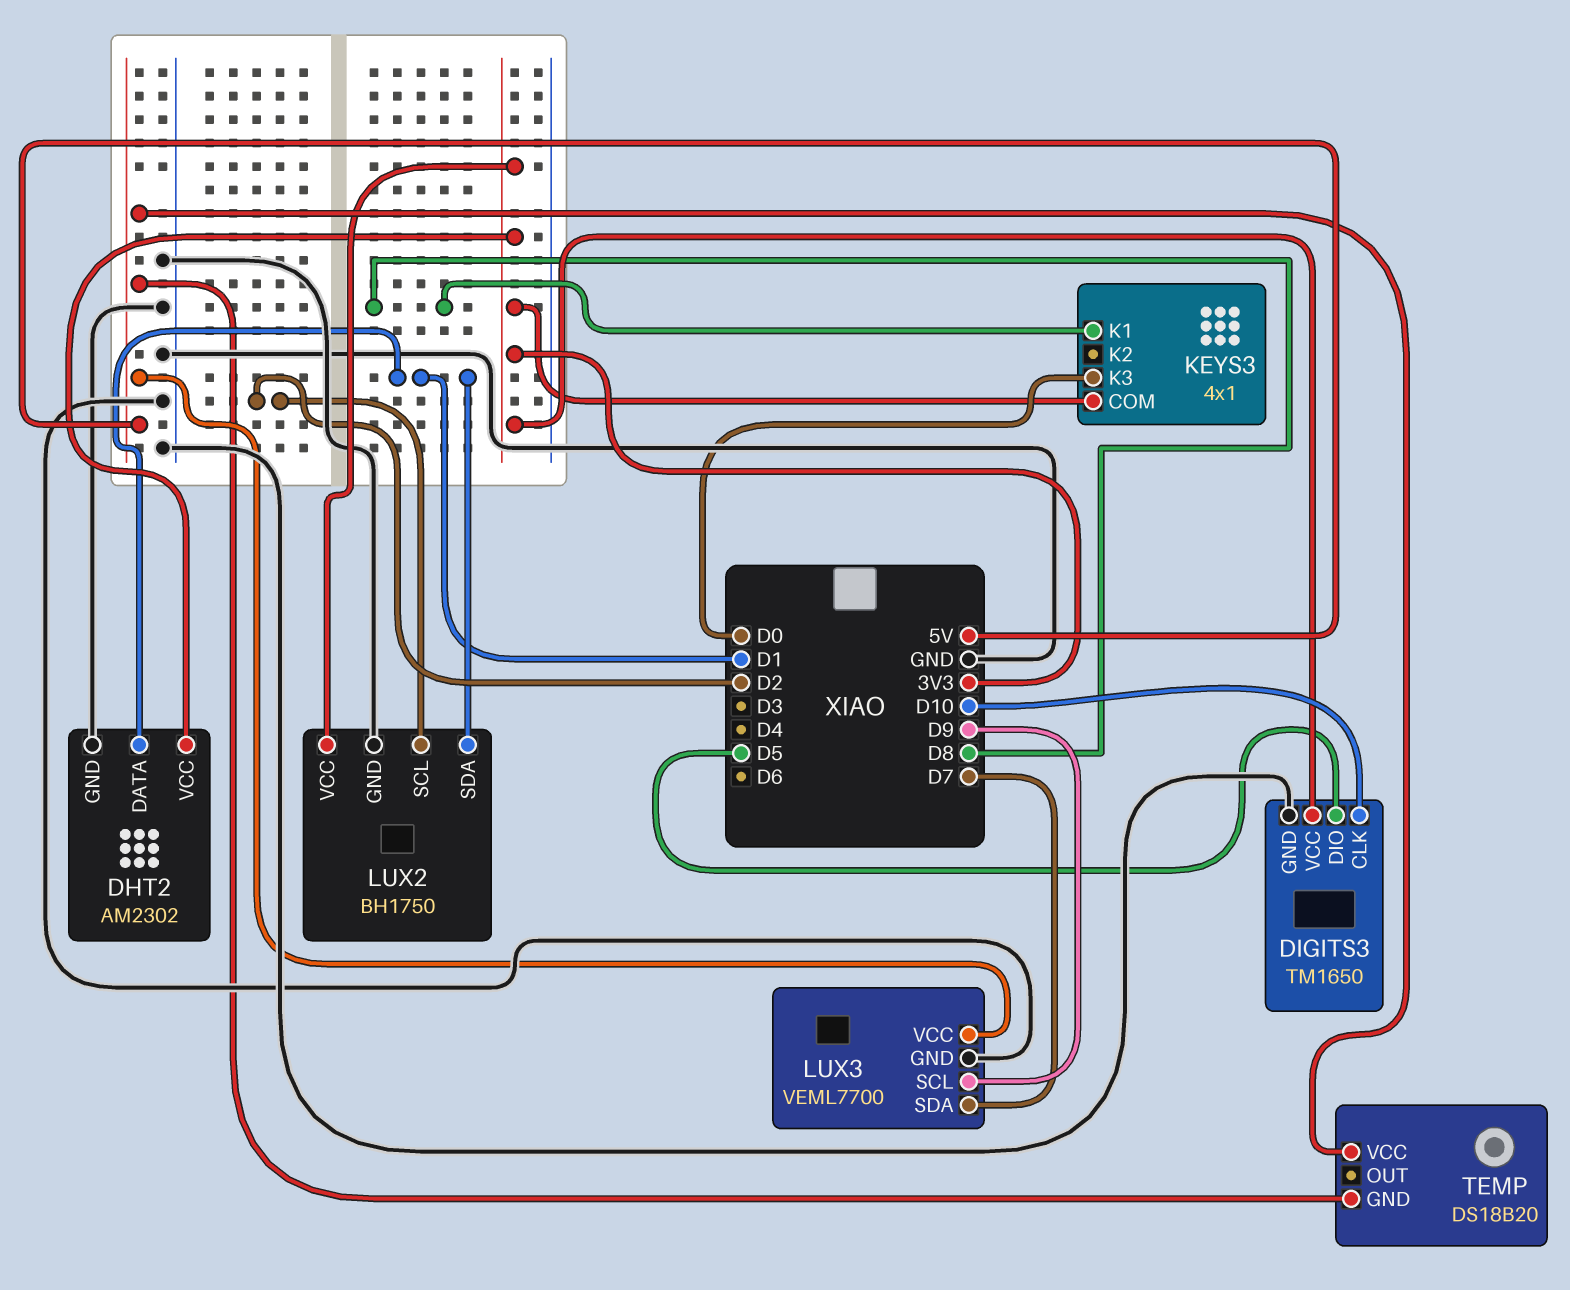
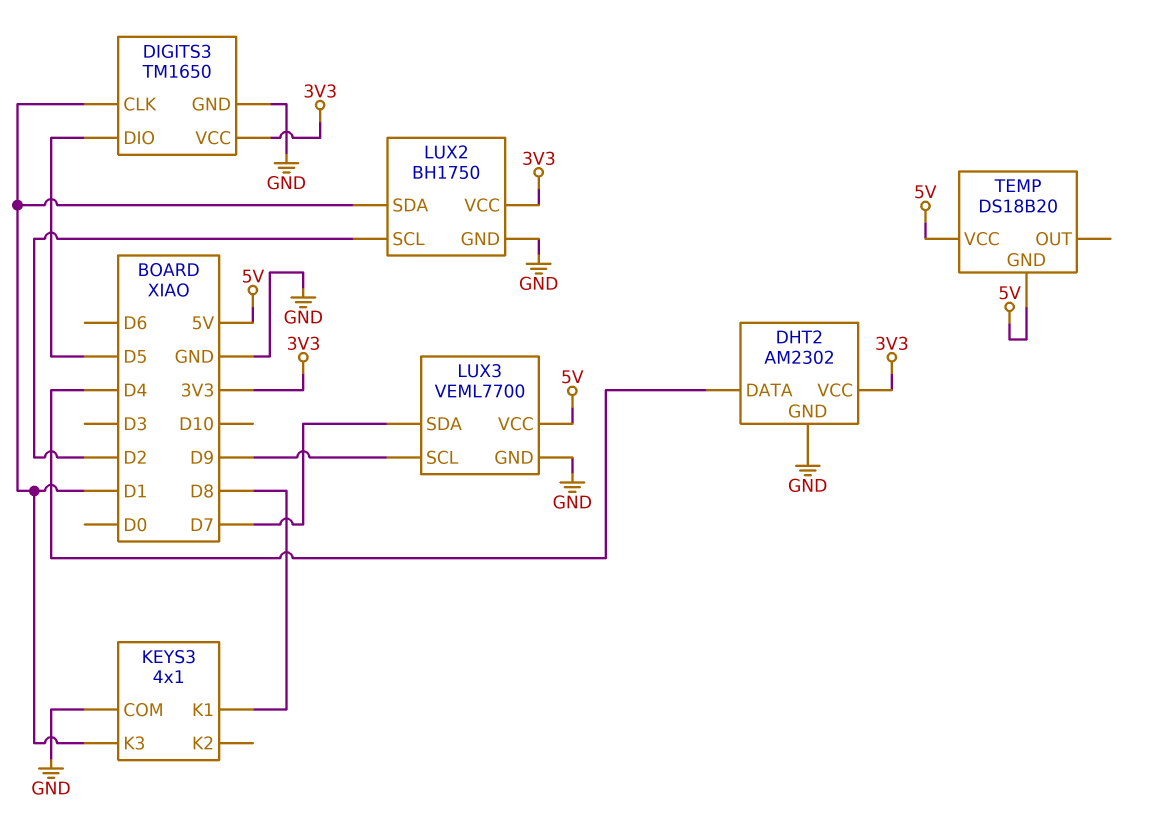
DHT2 pin DATA: D1 -> D4
DIGITS3 pin CLK: D10 -> D1
KEYS3 pin COM: 3V3 -> GND
KEYS3 pin K3: D0 -> D1

